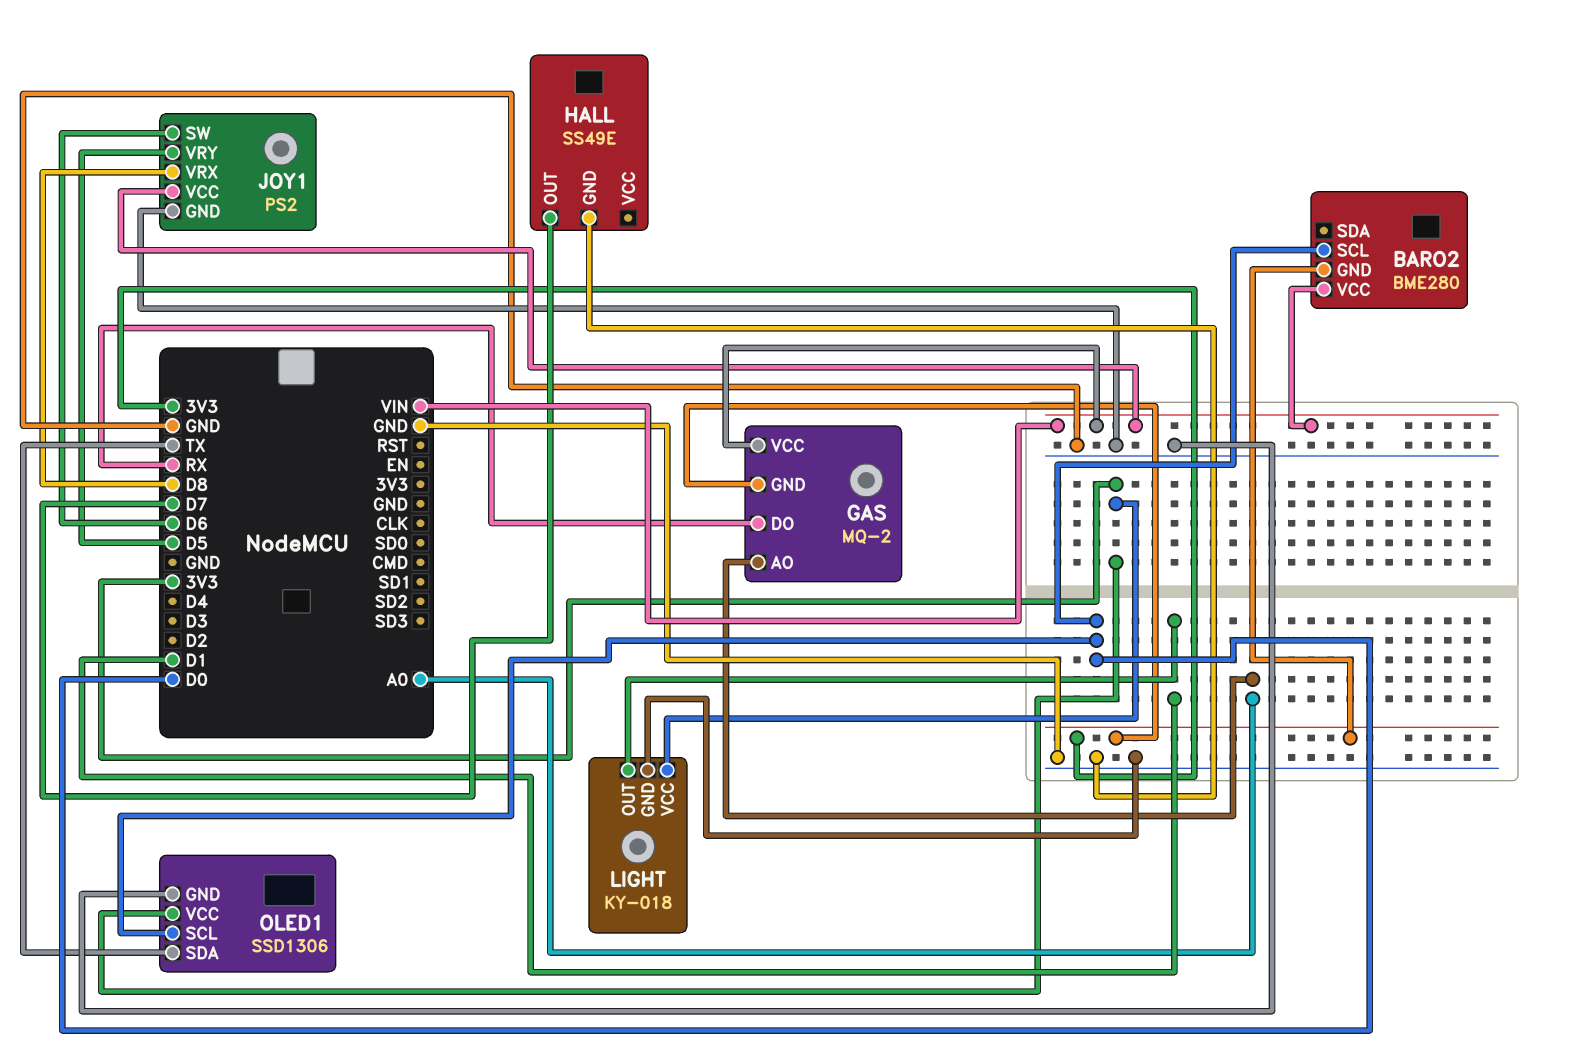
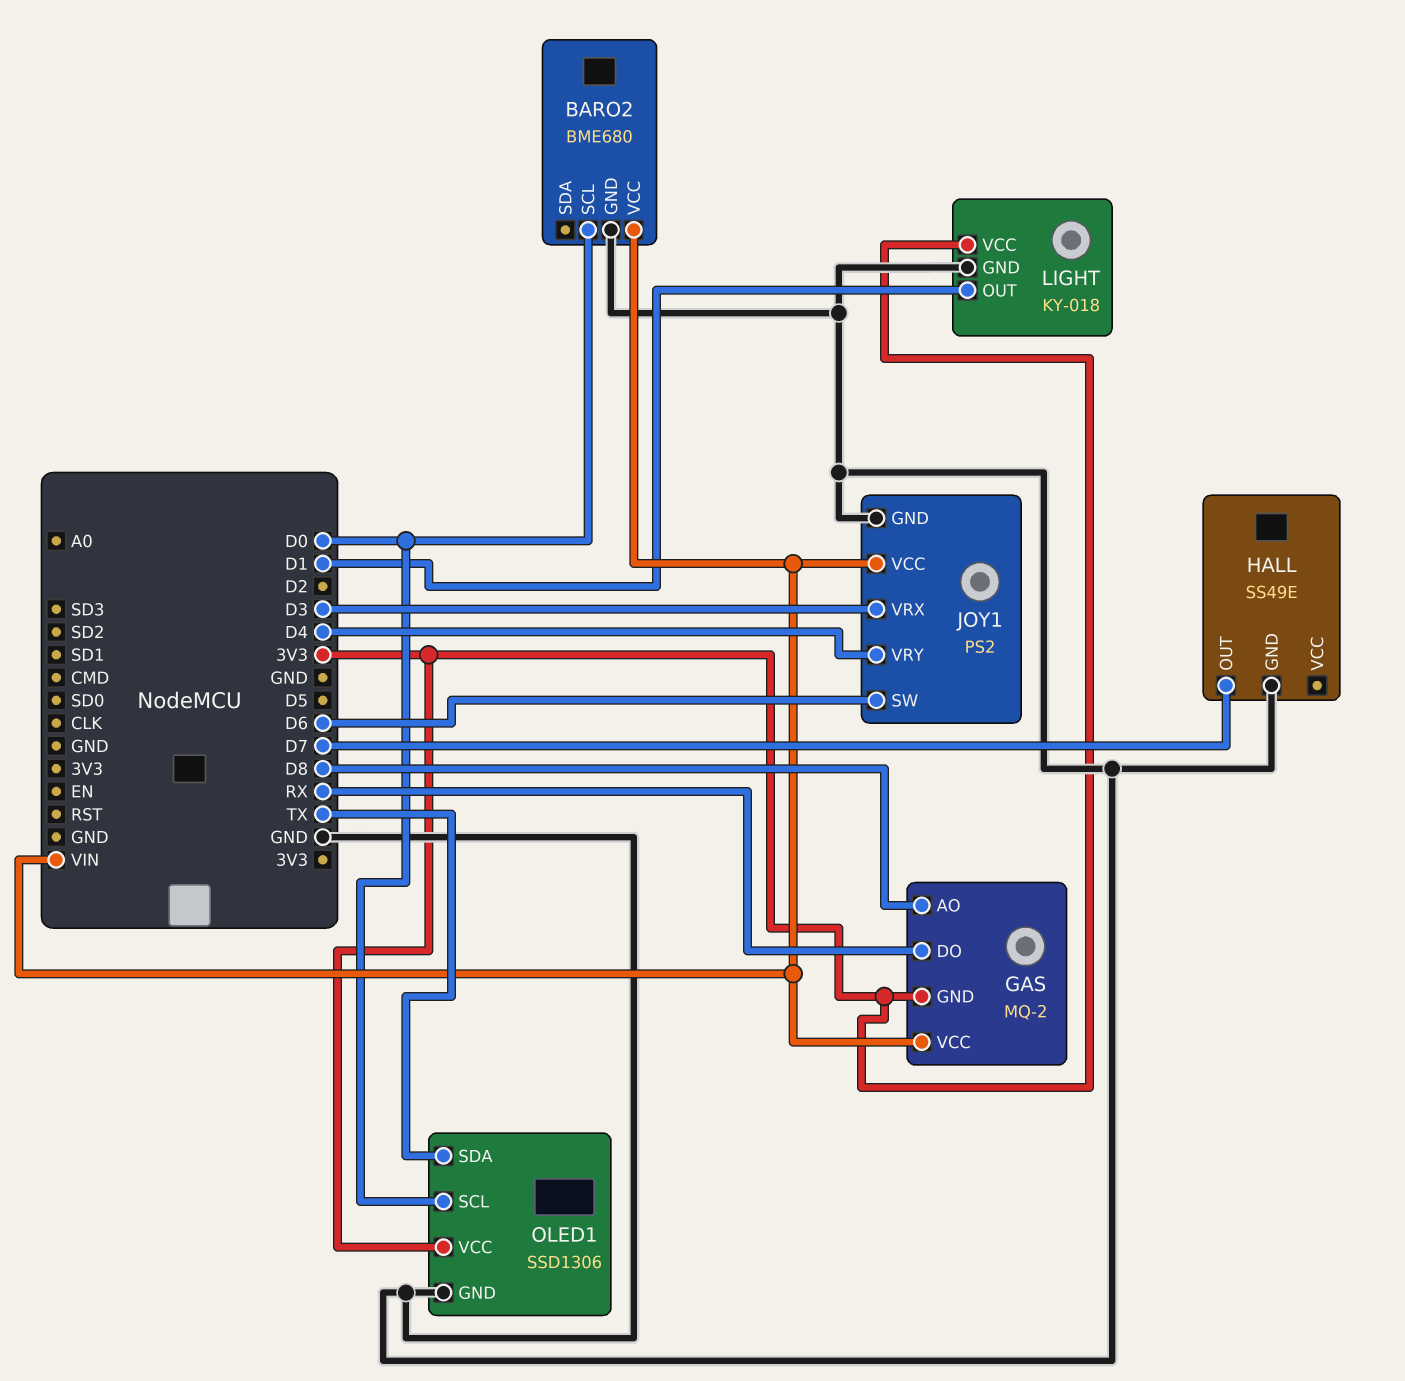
BARO2: BME280 -> BME680
BARO2 pin GND: 3V3 -> GND
GAS pin AO: A0 -> D8
JOY1 pin VRX: D8 -> D3
JOY1 pin VRY: D5 -> D4

